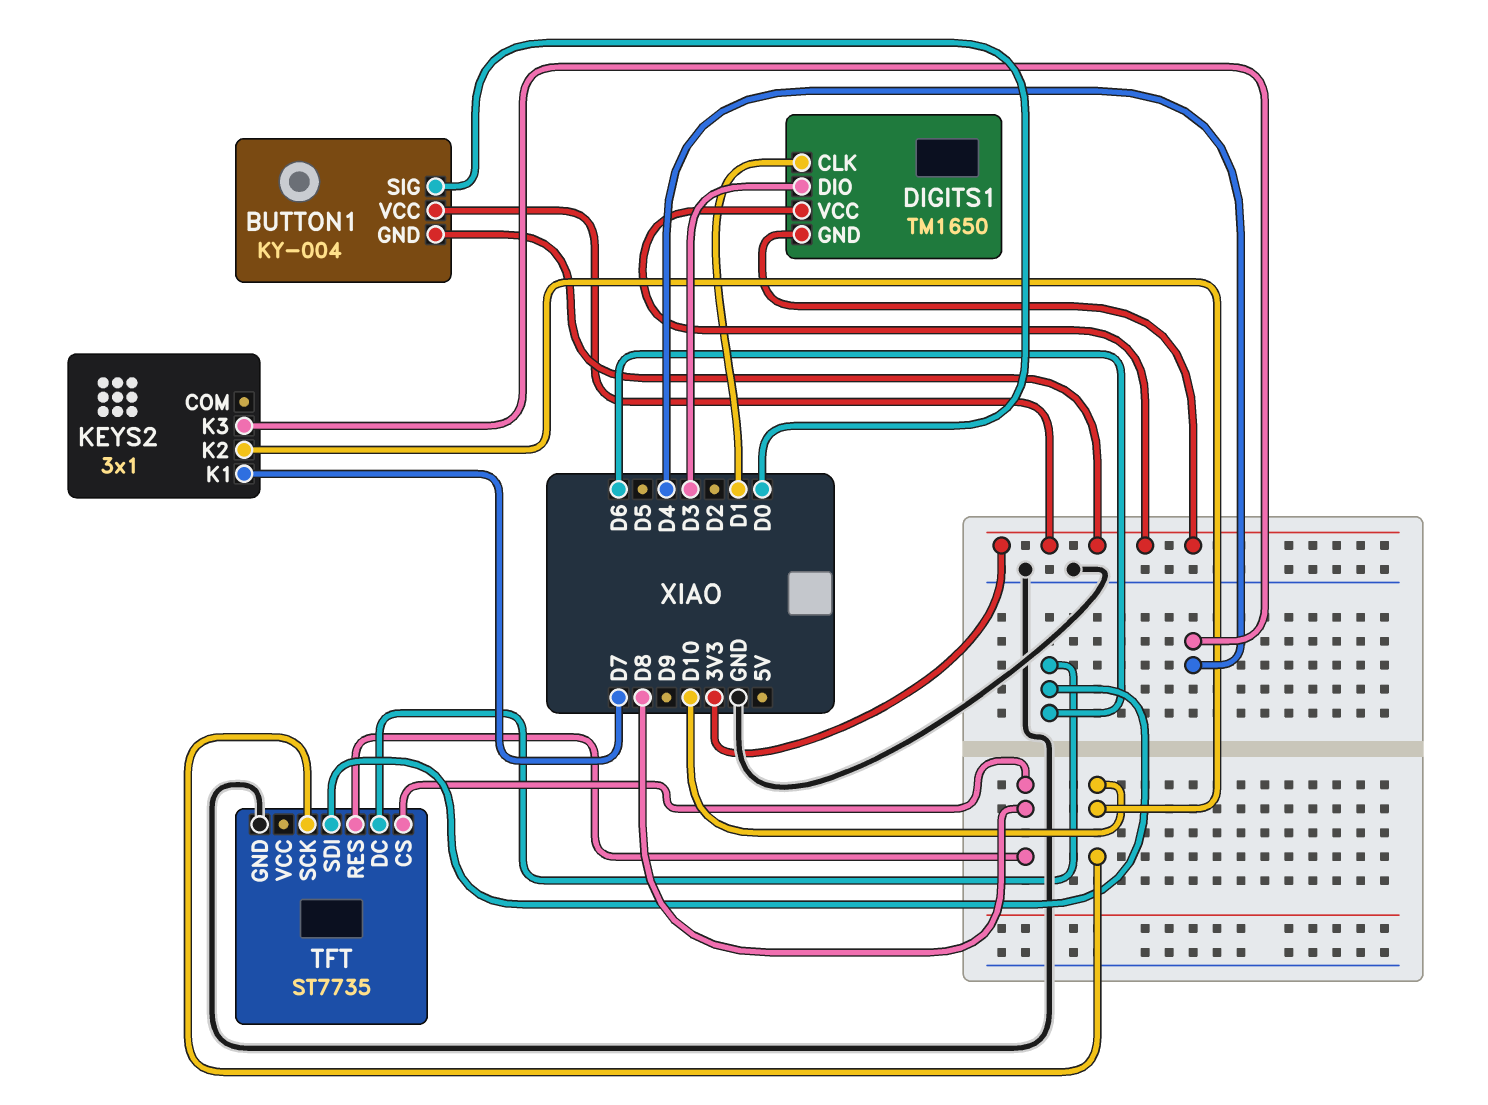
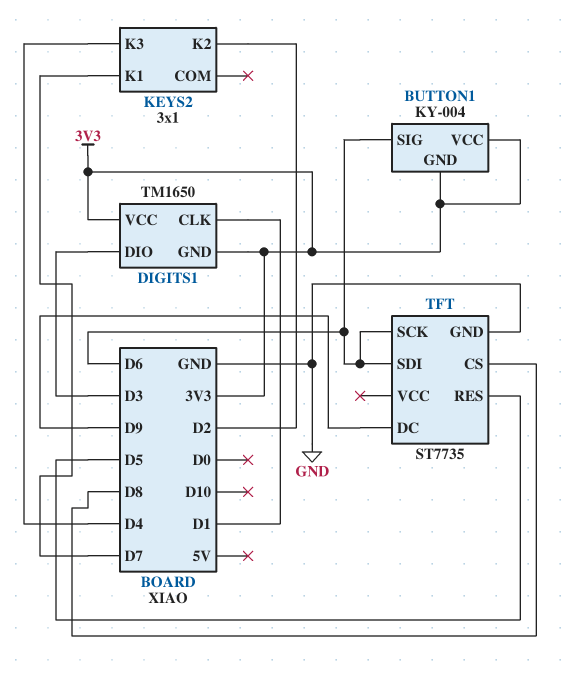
BUTTON1 pin SIG: D0 -> D6
KEYS2 pin K2: D10 -> D2
TFT pin DC: D6 -> D9
TFT pin RES: D8 -> D5
TFT pin SCK: D10 -> D6

